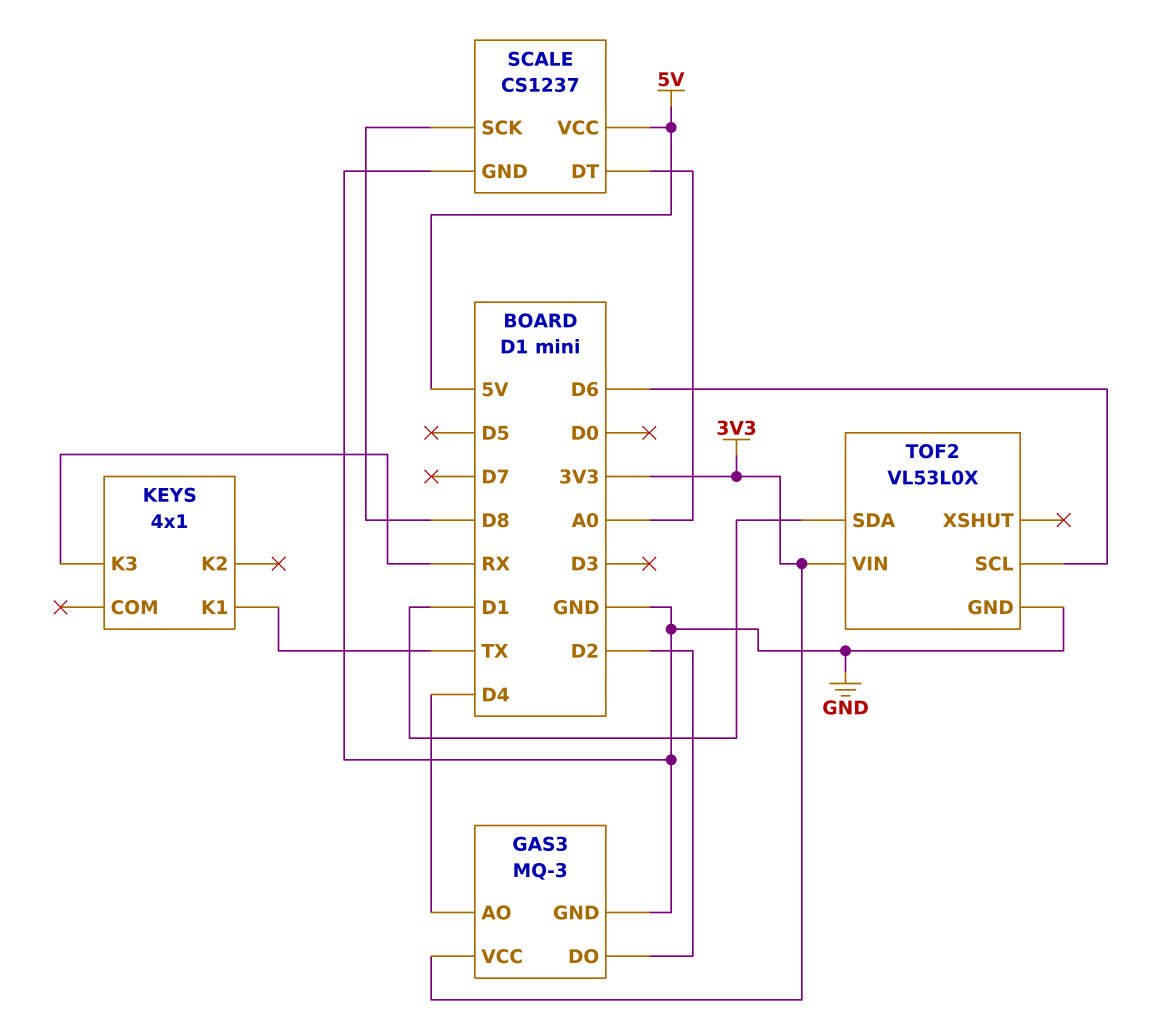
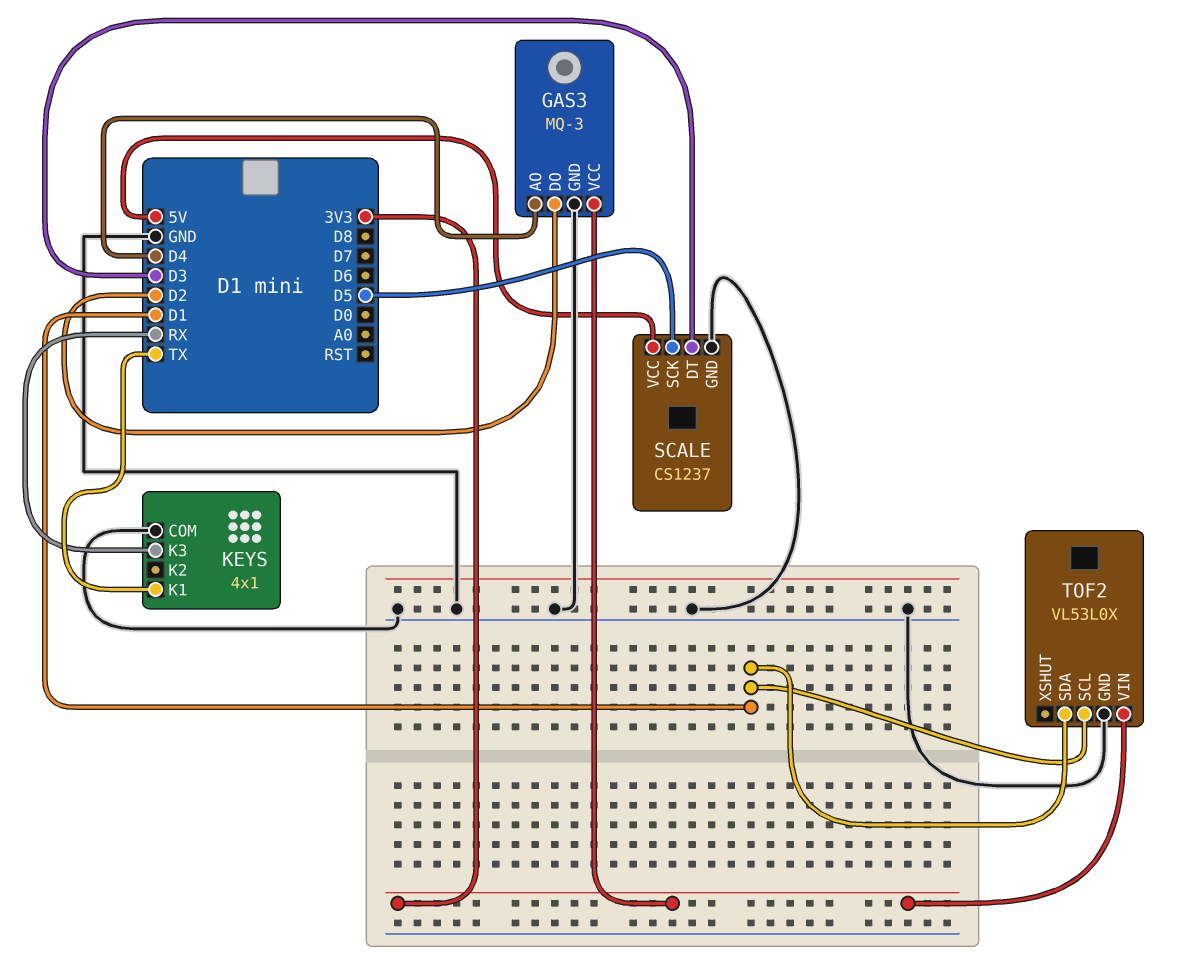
KEYS pin COM: none -> GND
SCALE pin DT: A0 -> D3
SCALE pin SCK: D8 -> D5
TOF2 pin SCL: D6 -> D1

